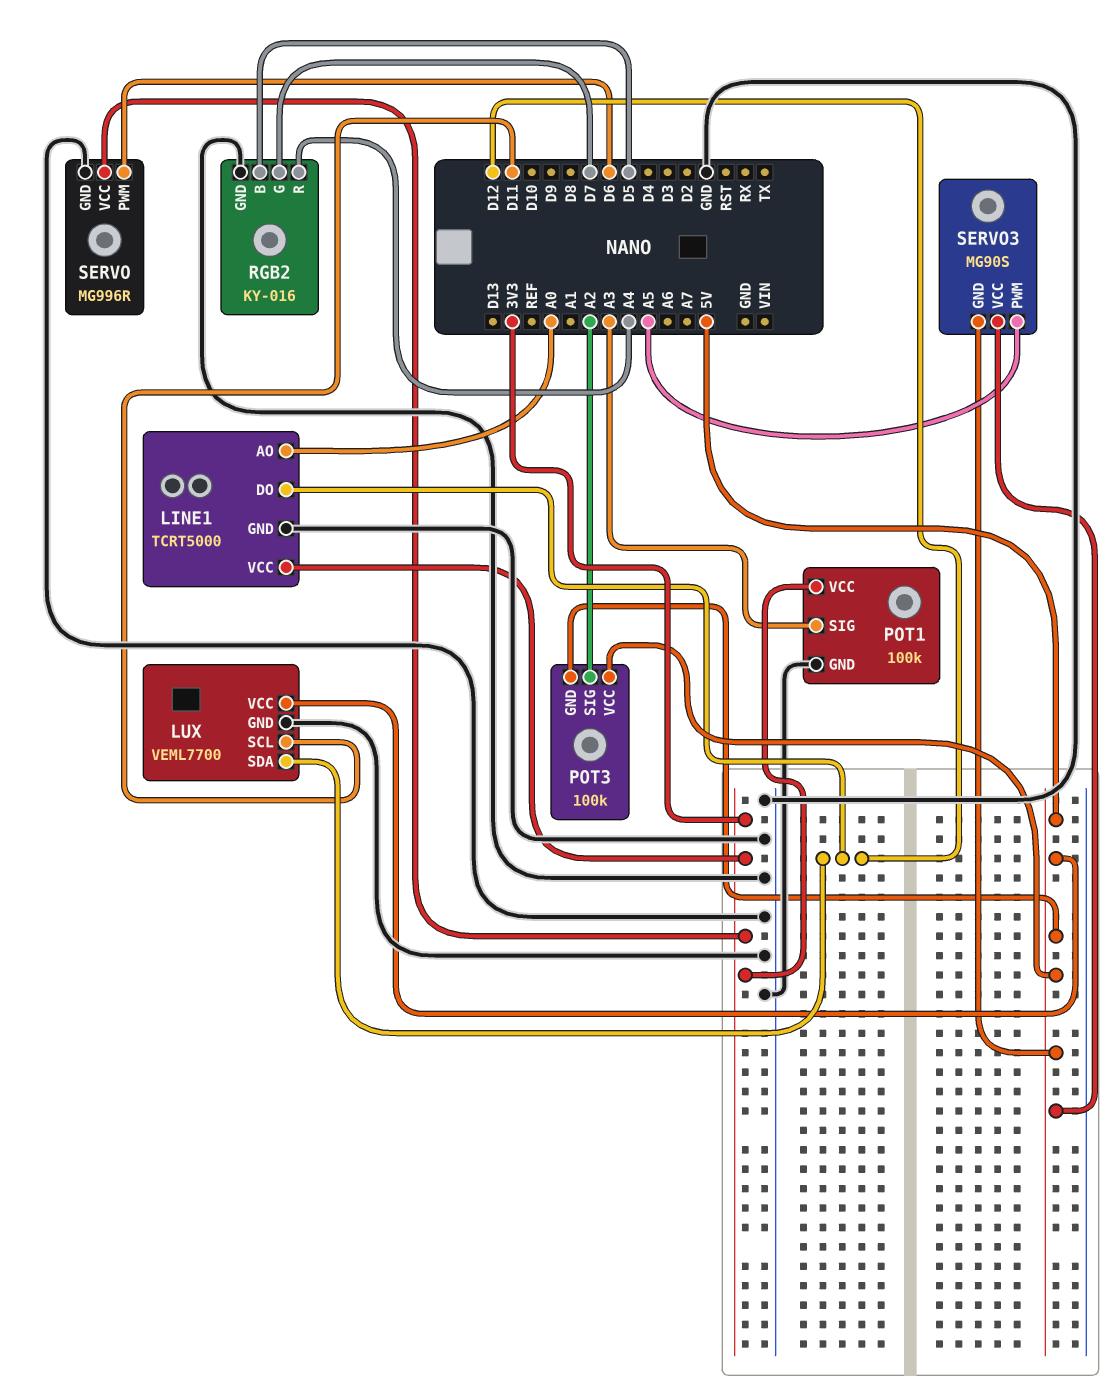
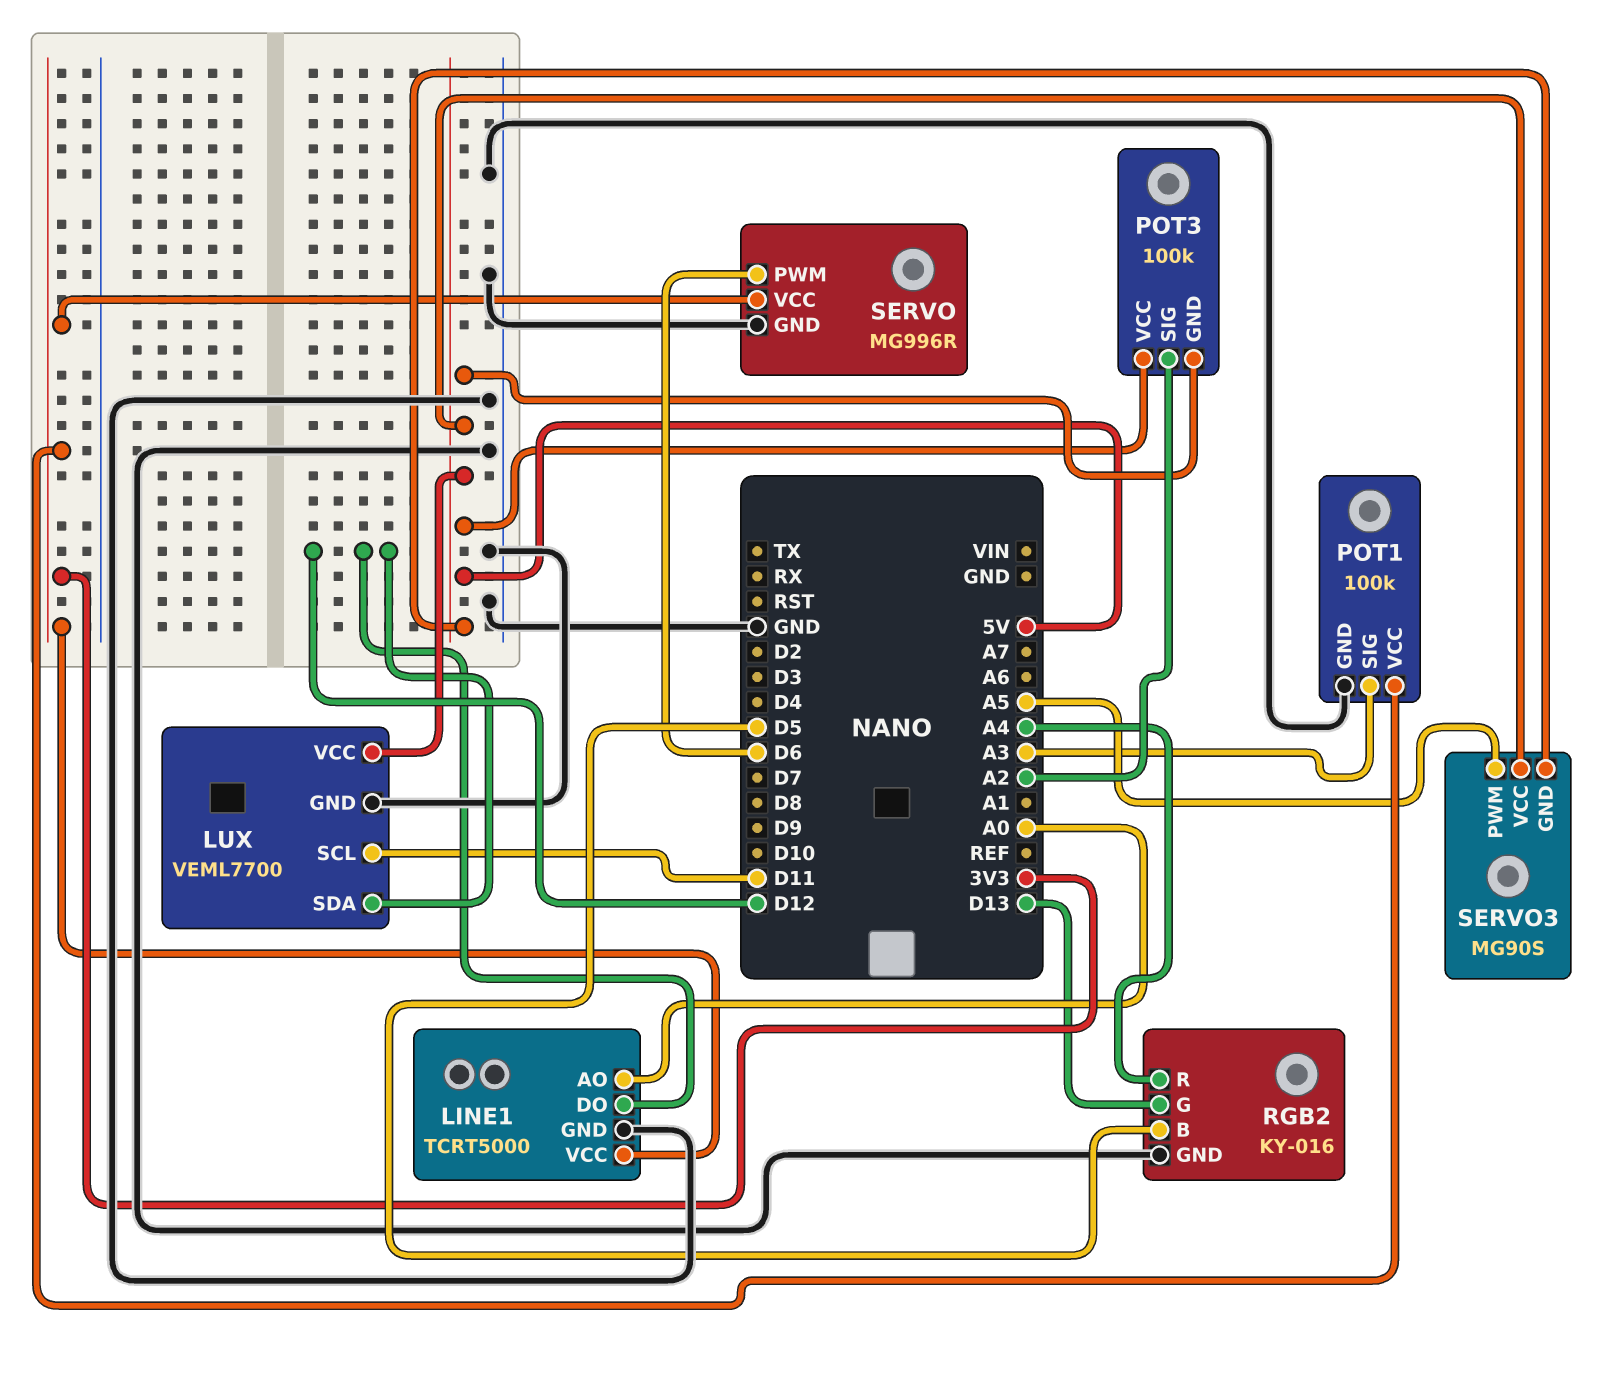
RGB2 pin G: D7 -> D13

